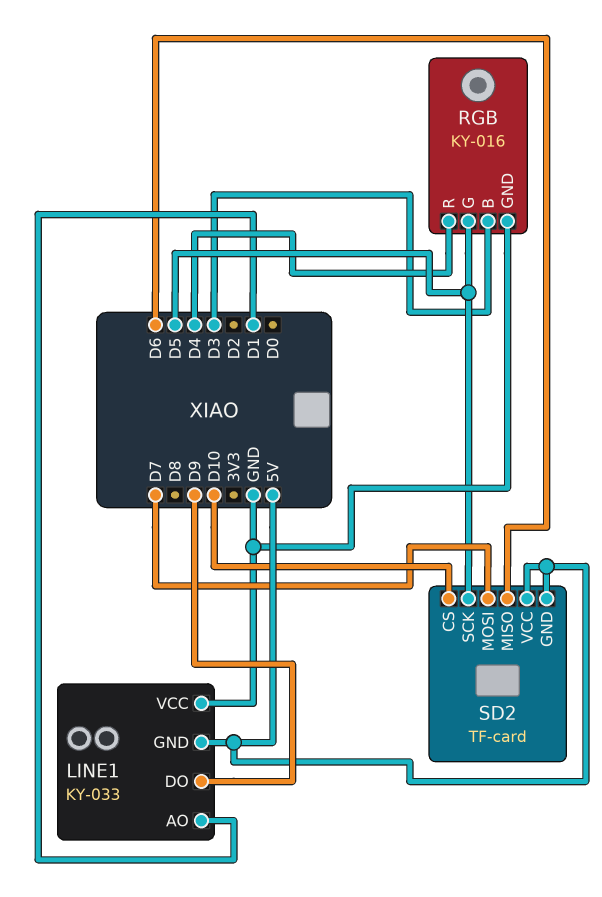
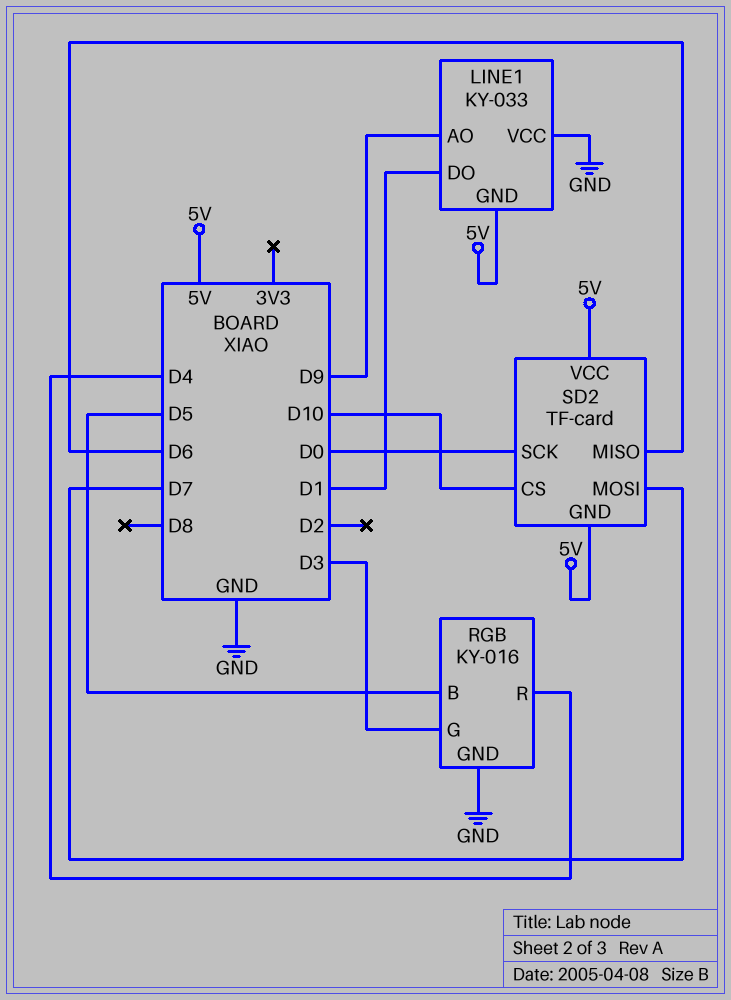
LINE1 pin AO: D1 -> D9
LINE1 pin DO: D9 -> D1
RGB pin B: D3 -> D5
RGB pin G: D5 -> D3
SD2 pin SCK: D5 -> D0

